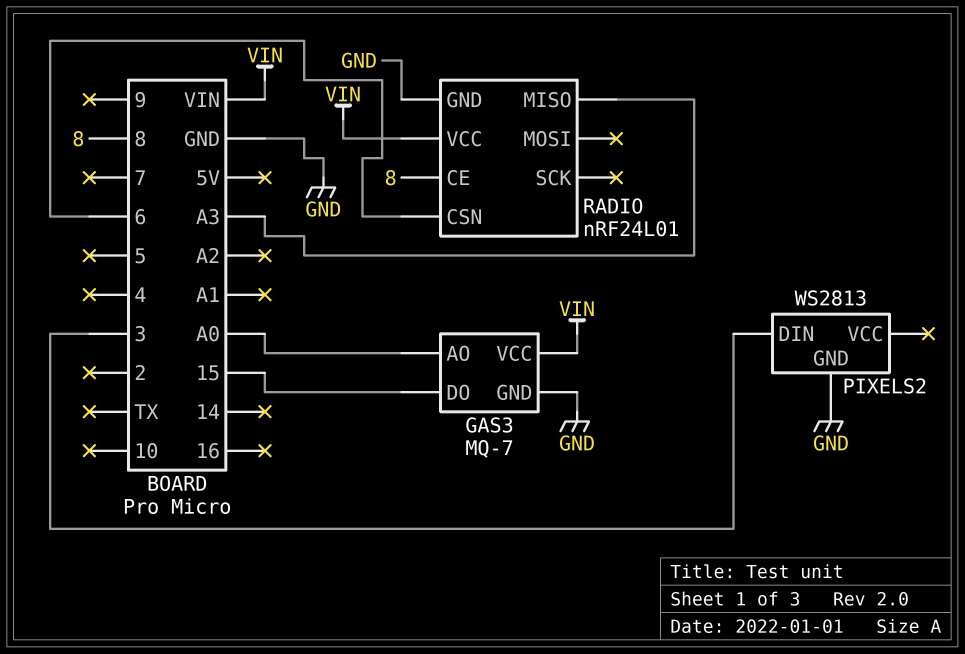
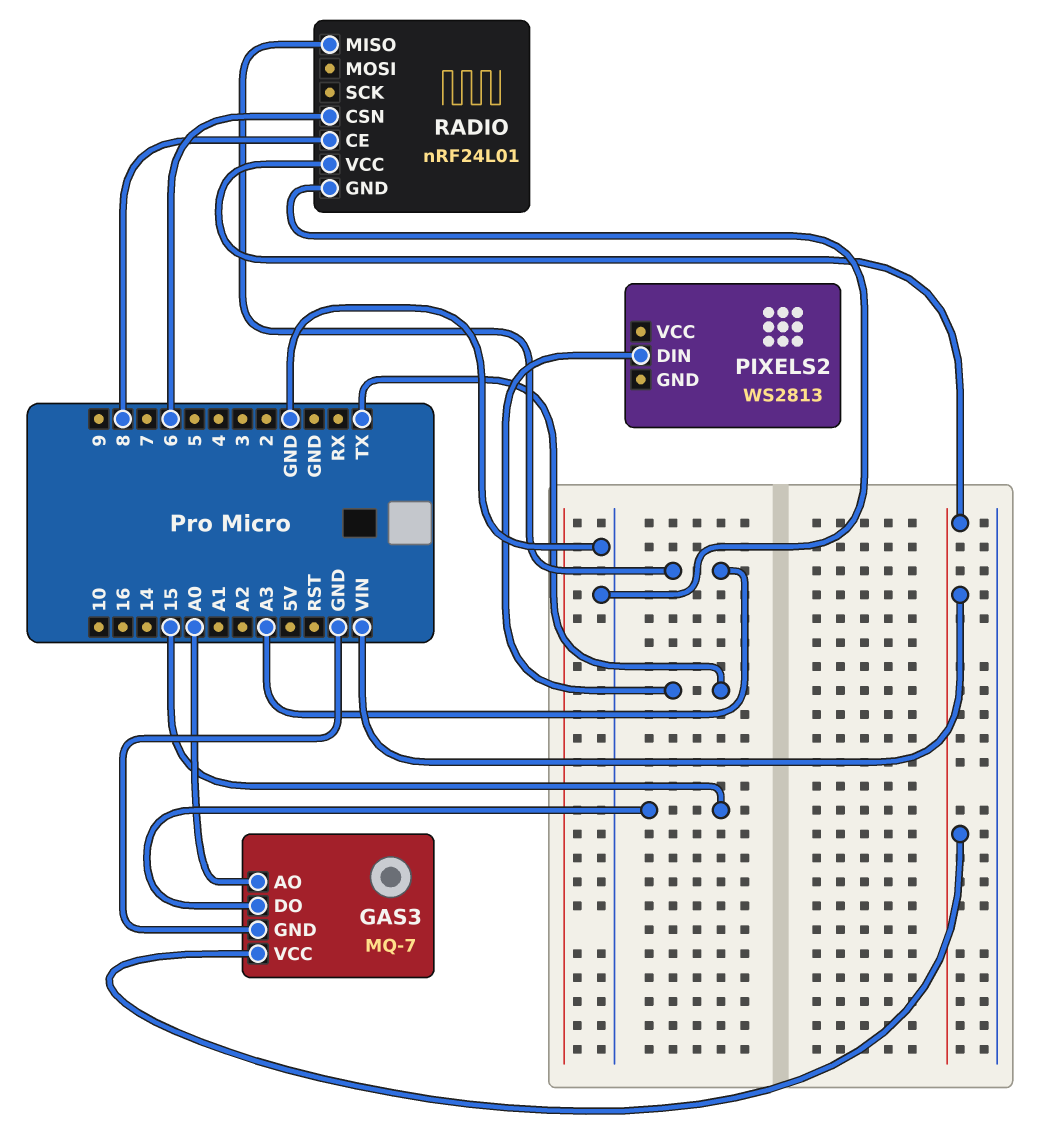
PIXELS2 pin DIN: 3 -> TX
PIXELS2 pin GND: GND -> none

